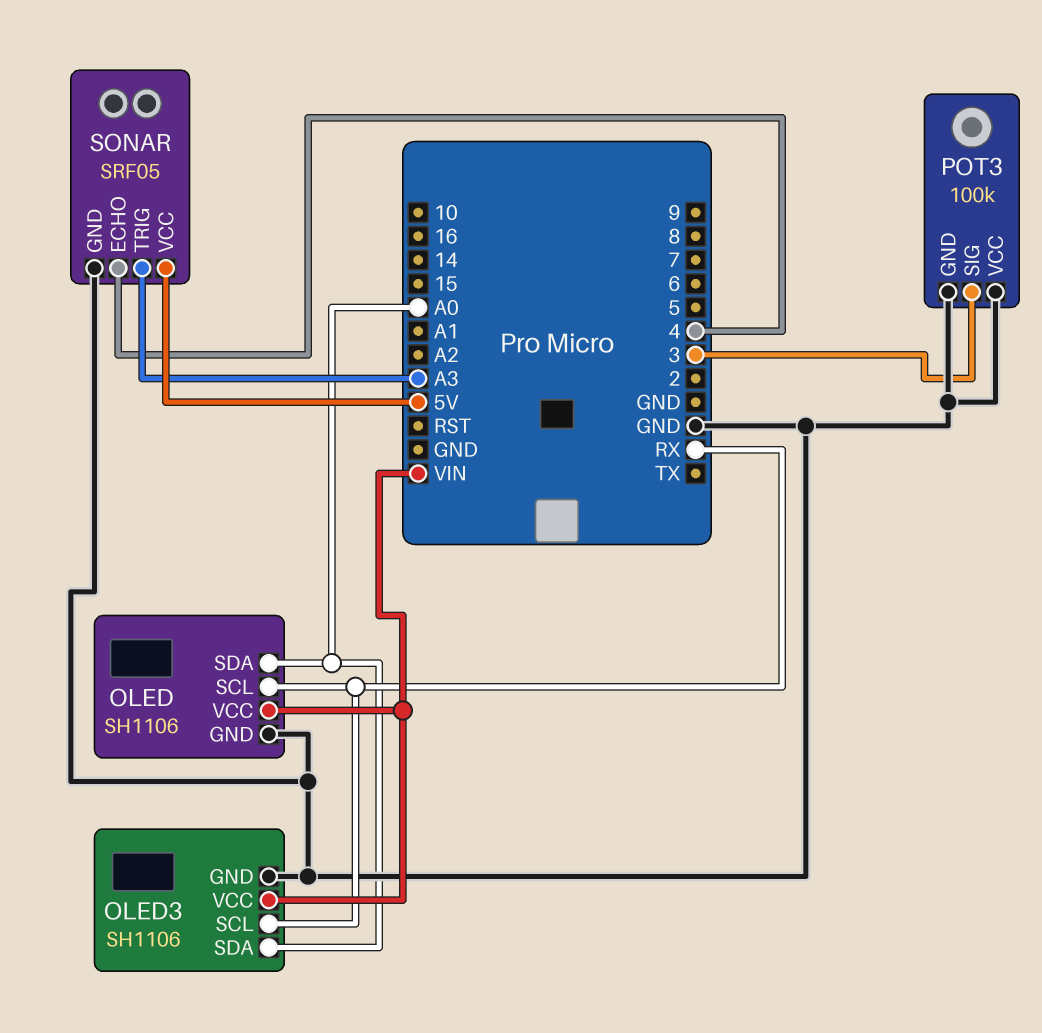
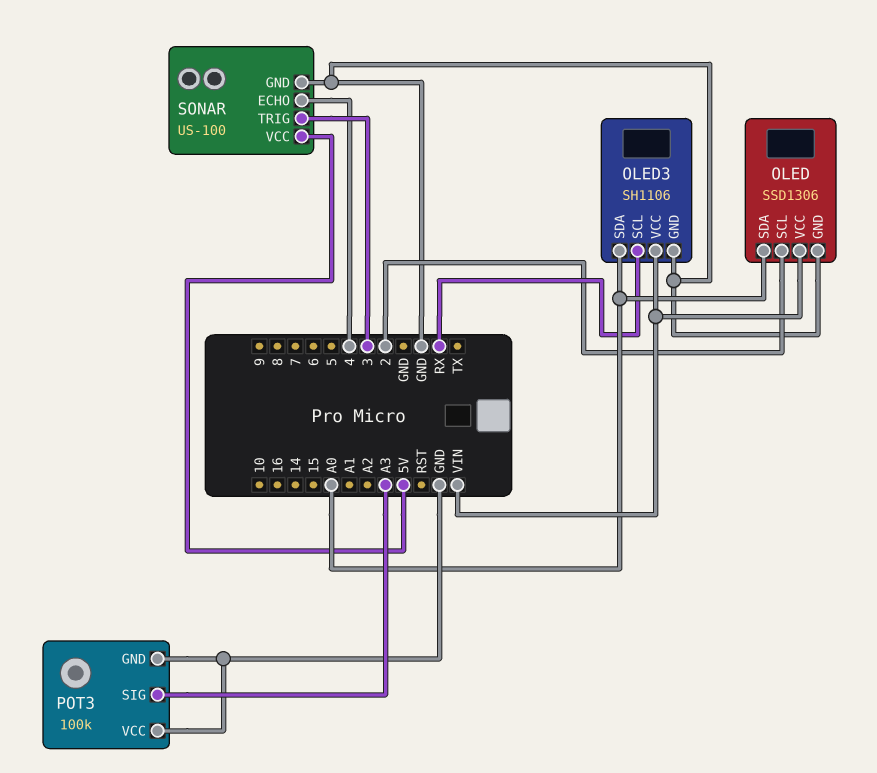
OLED: SH1106 -> SSD1306
OLED pin SCL: RX -> 2
POT3 pin SIG: 3 -> A3
SONAR: SRF05 -> US-100
SONAR pin TRIG: A3 -> 3

